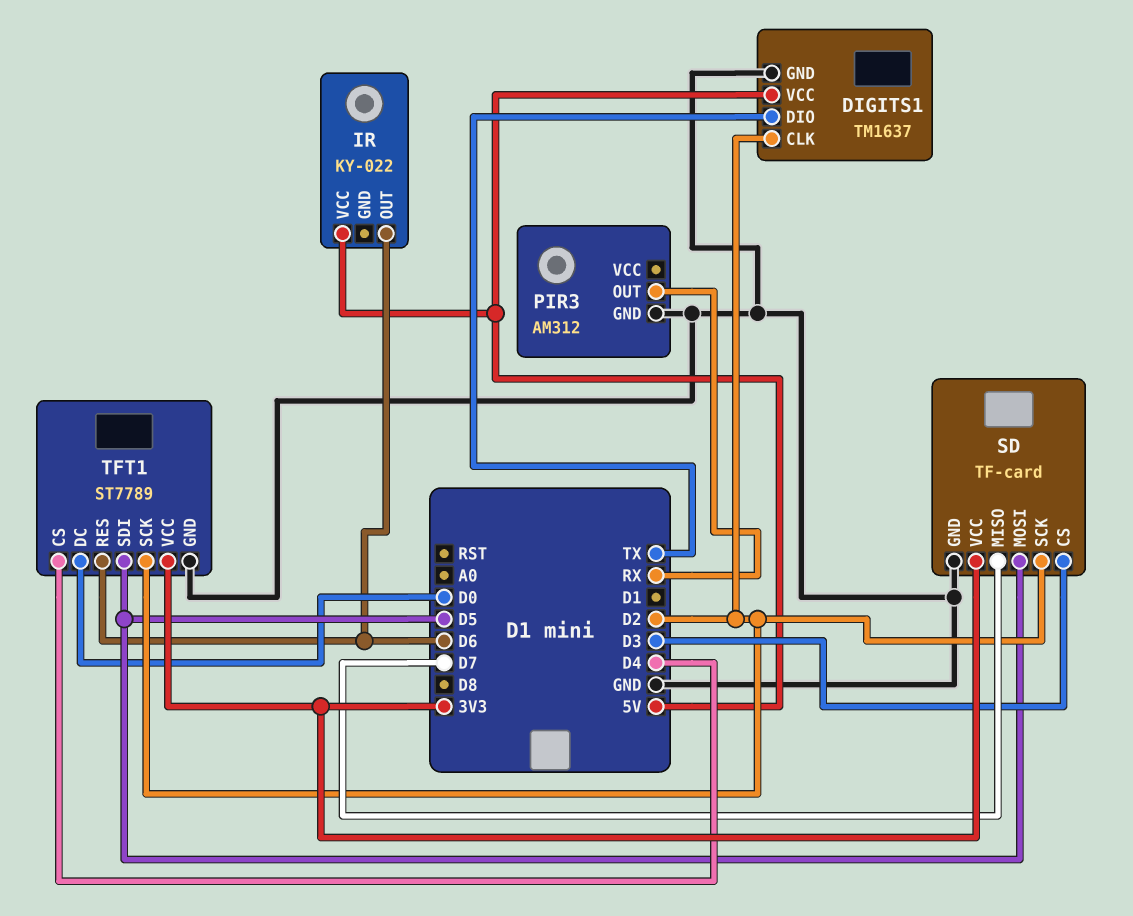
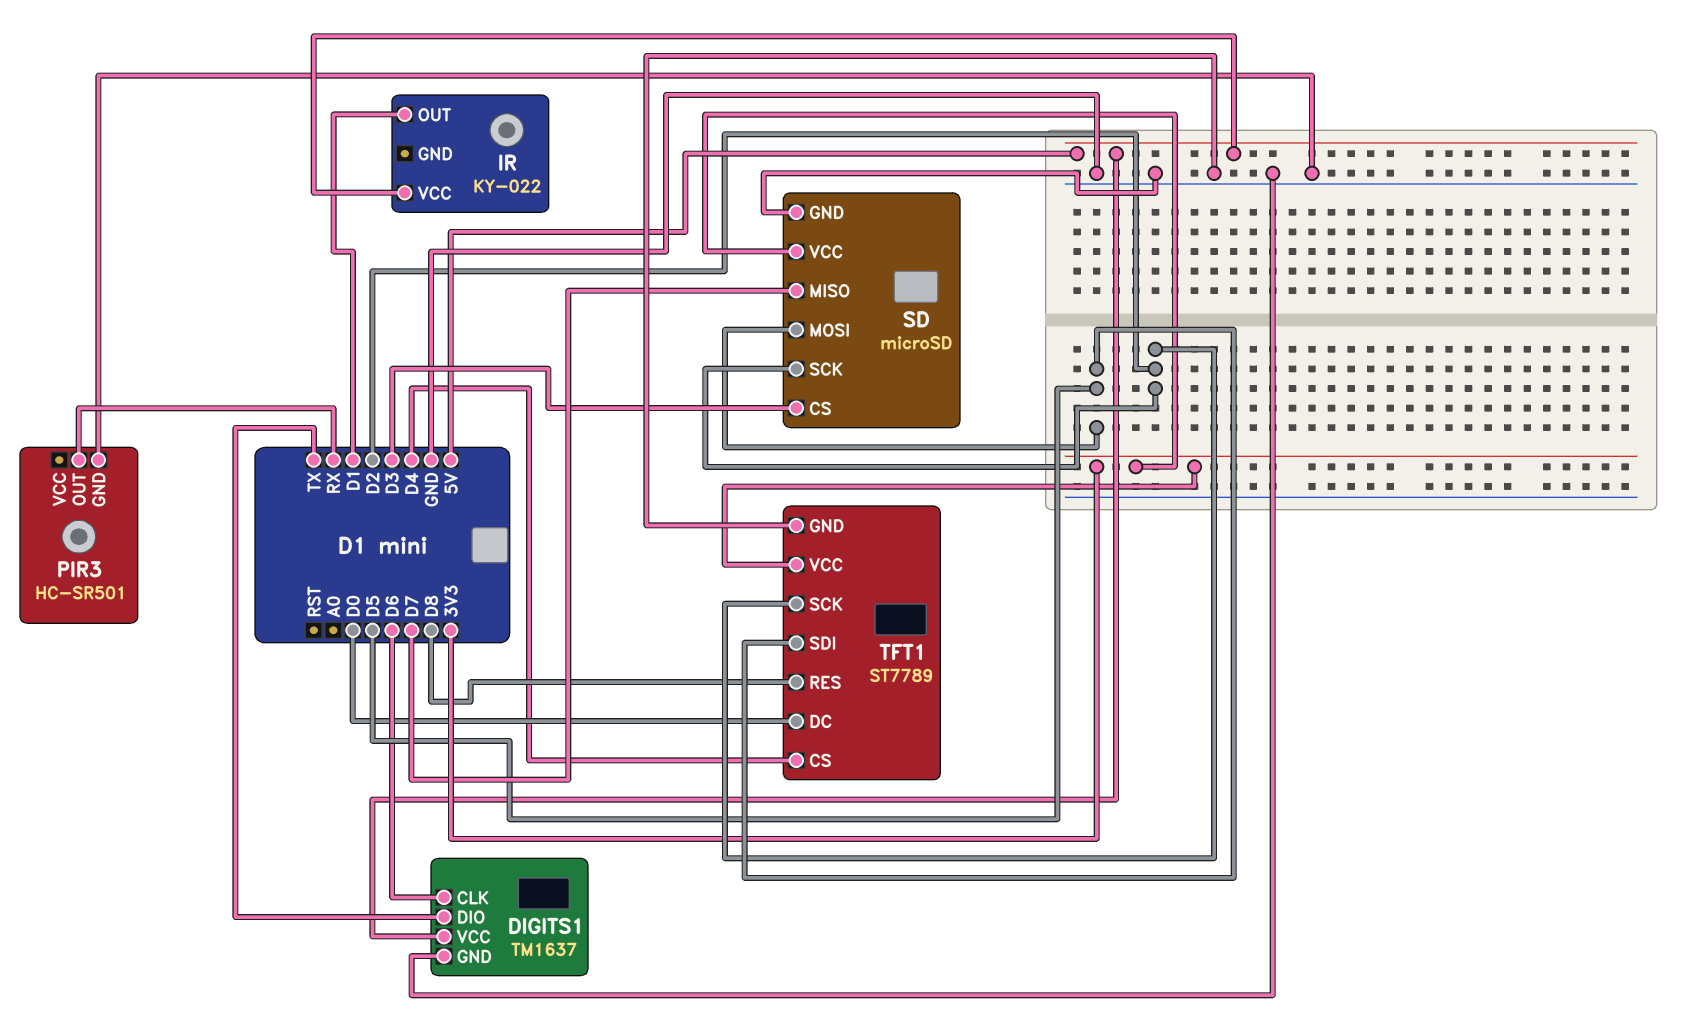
DIGITS1 pin CLK: D2 -> D6
IR pin OUT: D6 -> D1
PIR3: AM312 -> HC-SR501
SD: TF-card -> microSD
TFT1 pin RES: D6 -> D8

